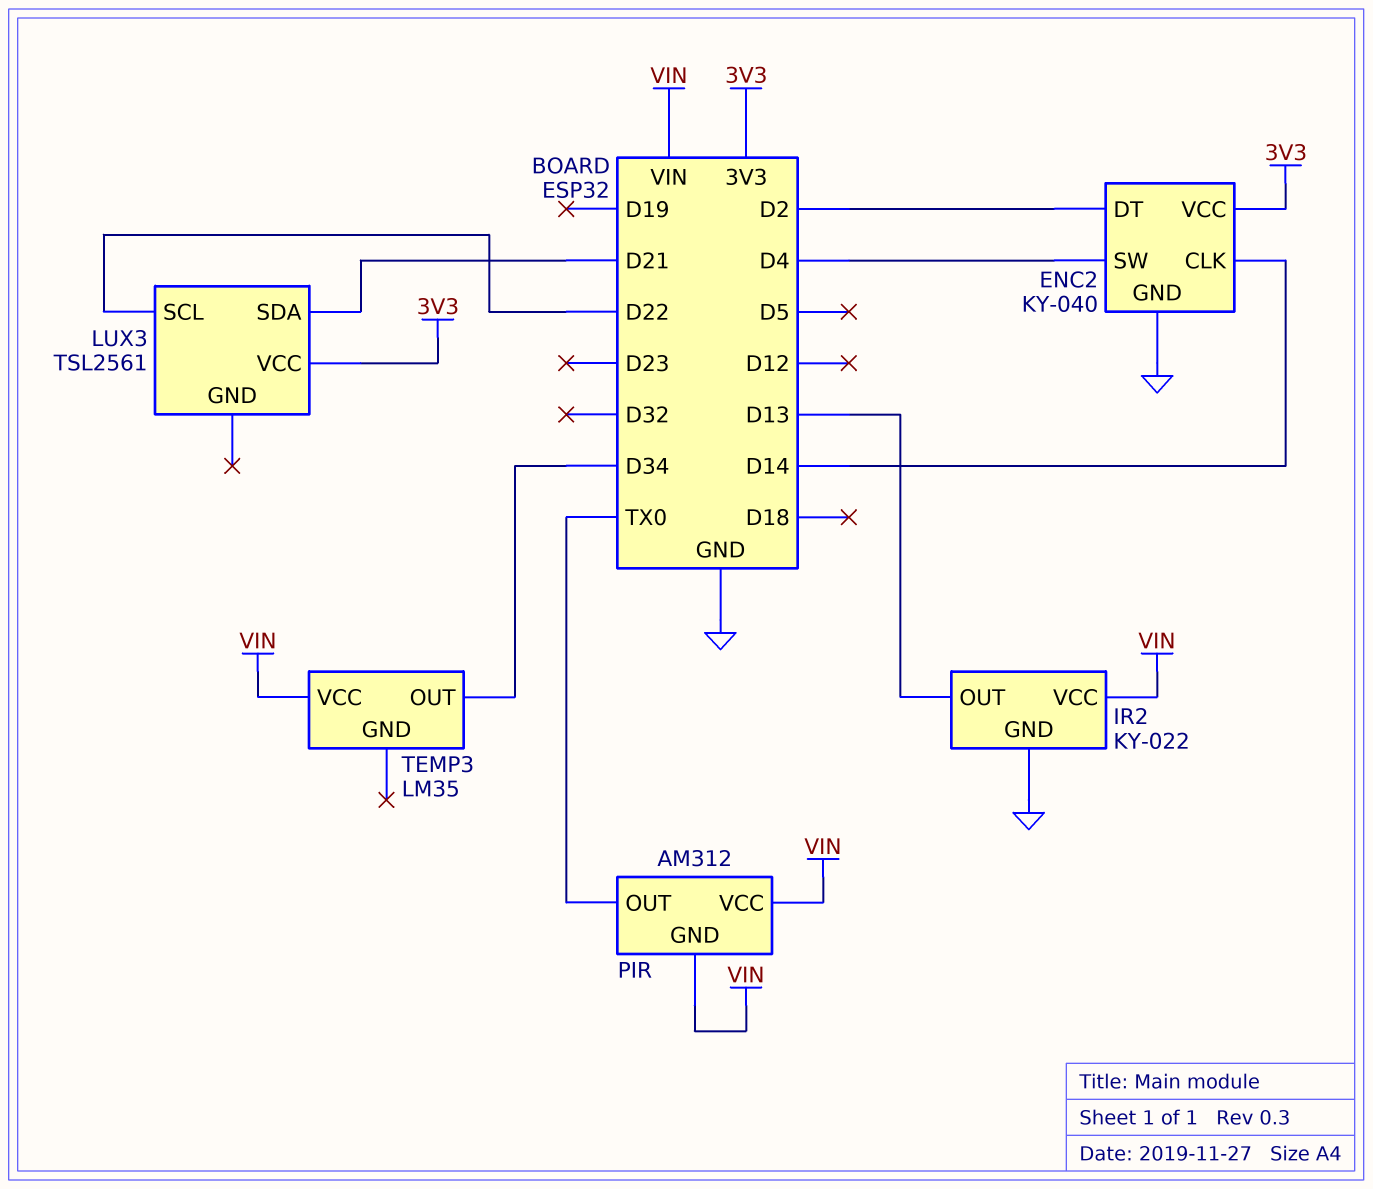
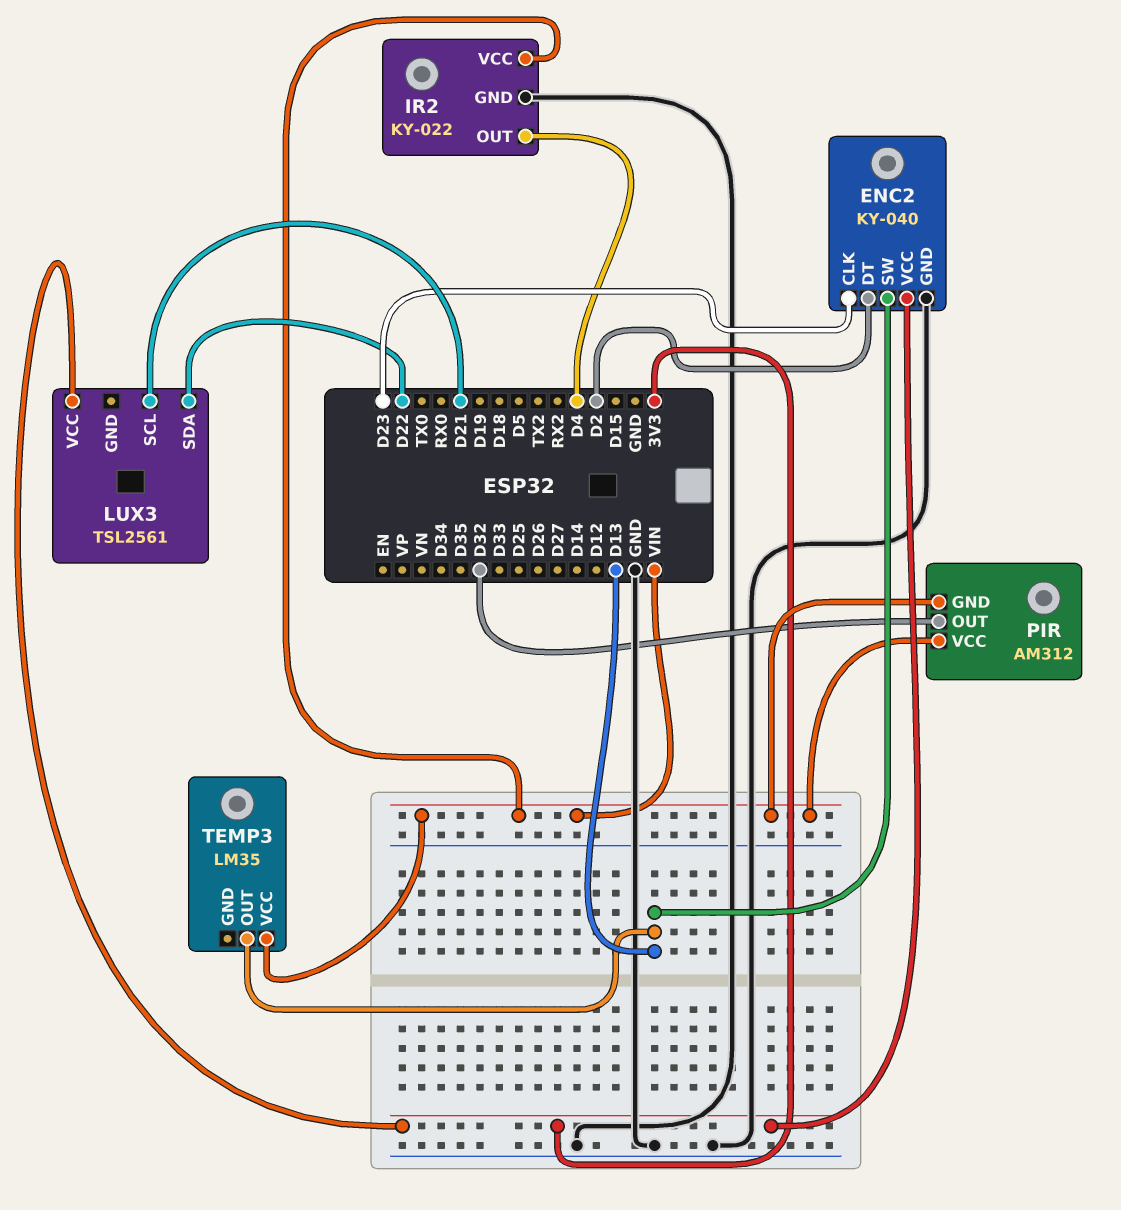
ENC2 pin CLK: D14 -> D23
ENC2 pin SW: D4 -> D13
IR2 pin OUT: D13 -> D4
LUX3 pin SCL: D22 -> D21
LUX3 pin SDA: D21 -> D22
PIR pin OUT: TX0 -> D32
TEMP3 pin OUT: D34 -> D13

